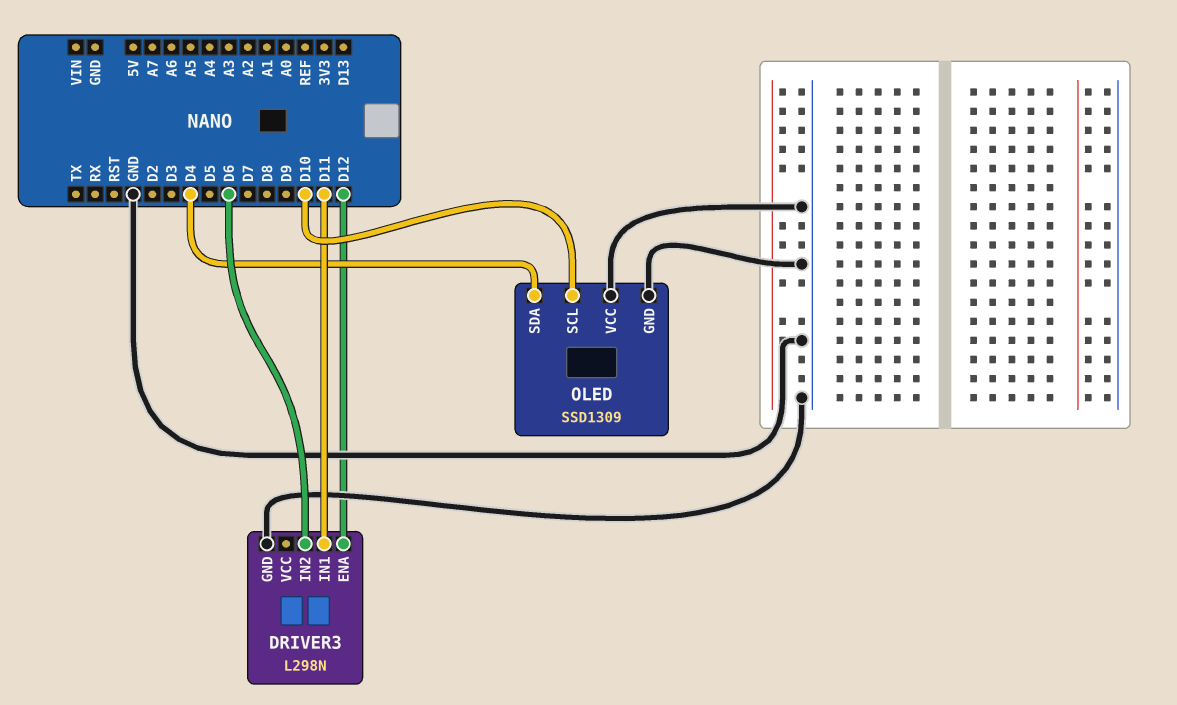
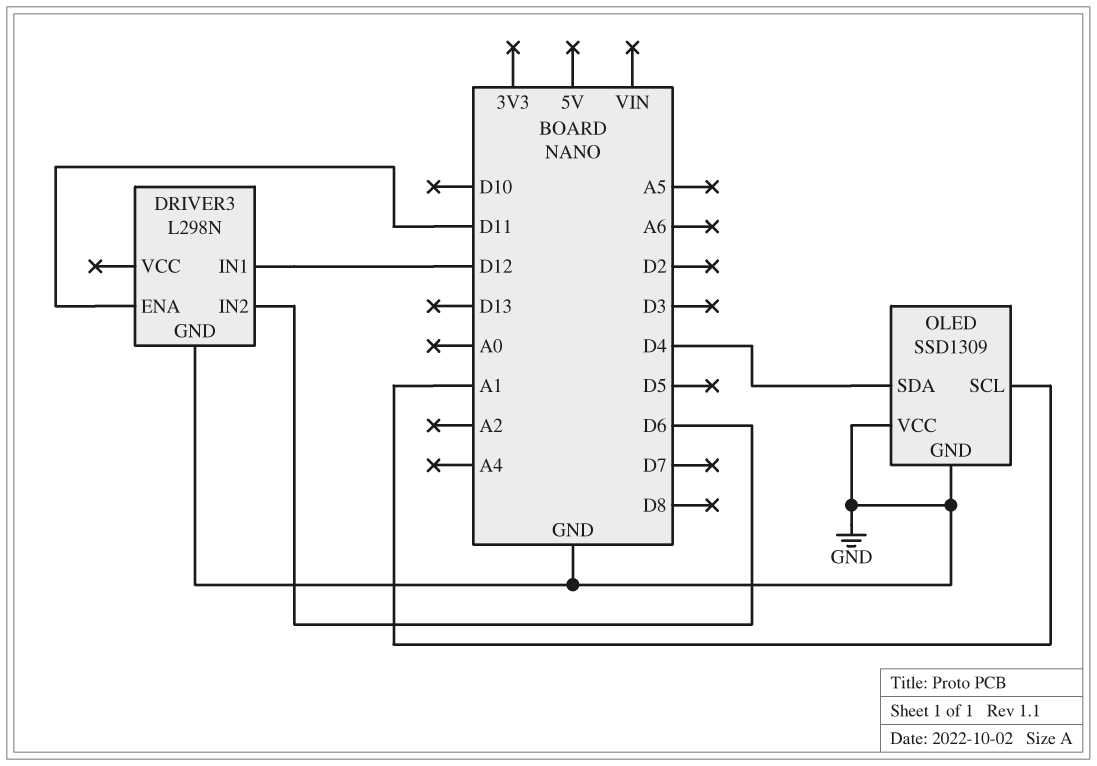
DRIVER3 pin ENA: D12 -> D11
DRIVER3 pin IN1: D11 -> D12
OLED pin SCL: D10 -> A1

